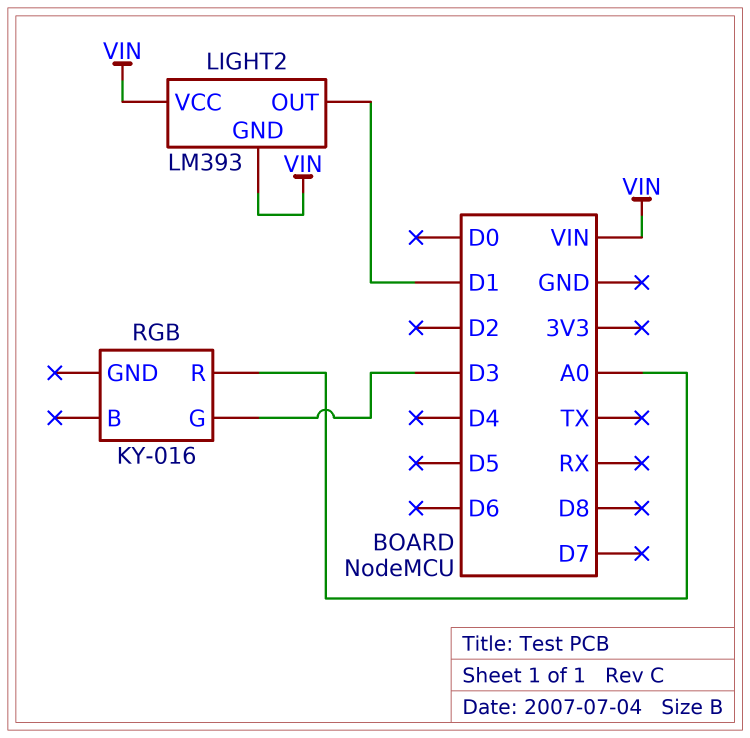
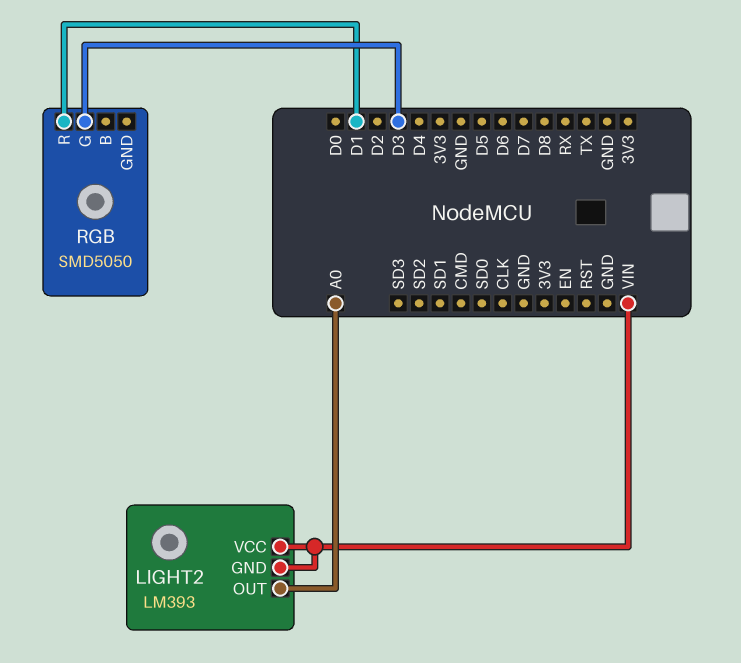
LIGHT2 pin OUT: D1 -> A0
RGB: KY-016 -> SMD5050
RGB pin R: A0 -> D1

